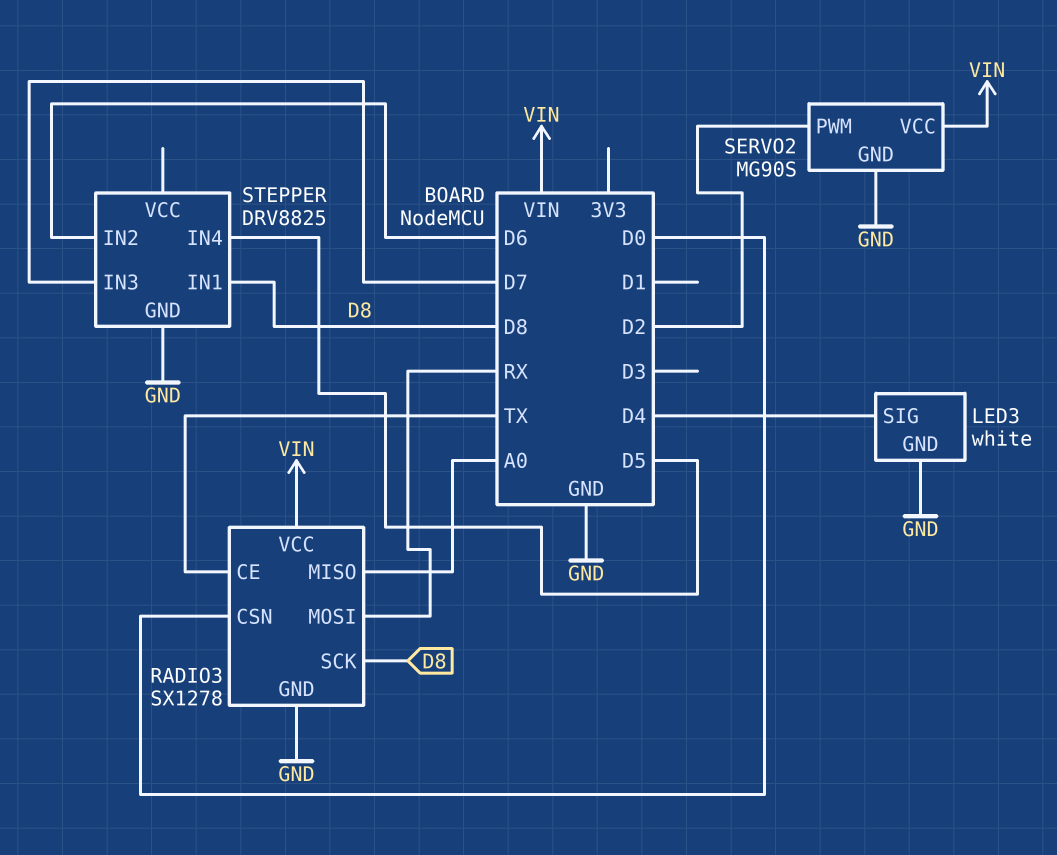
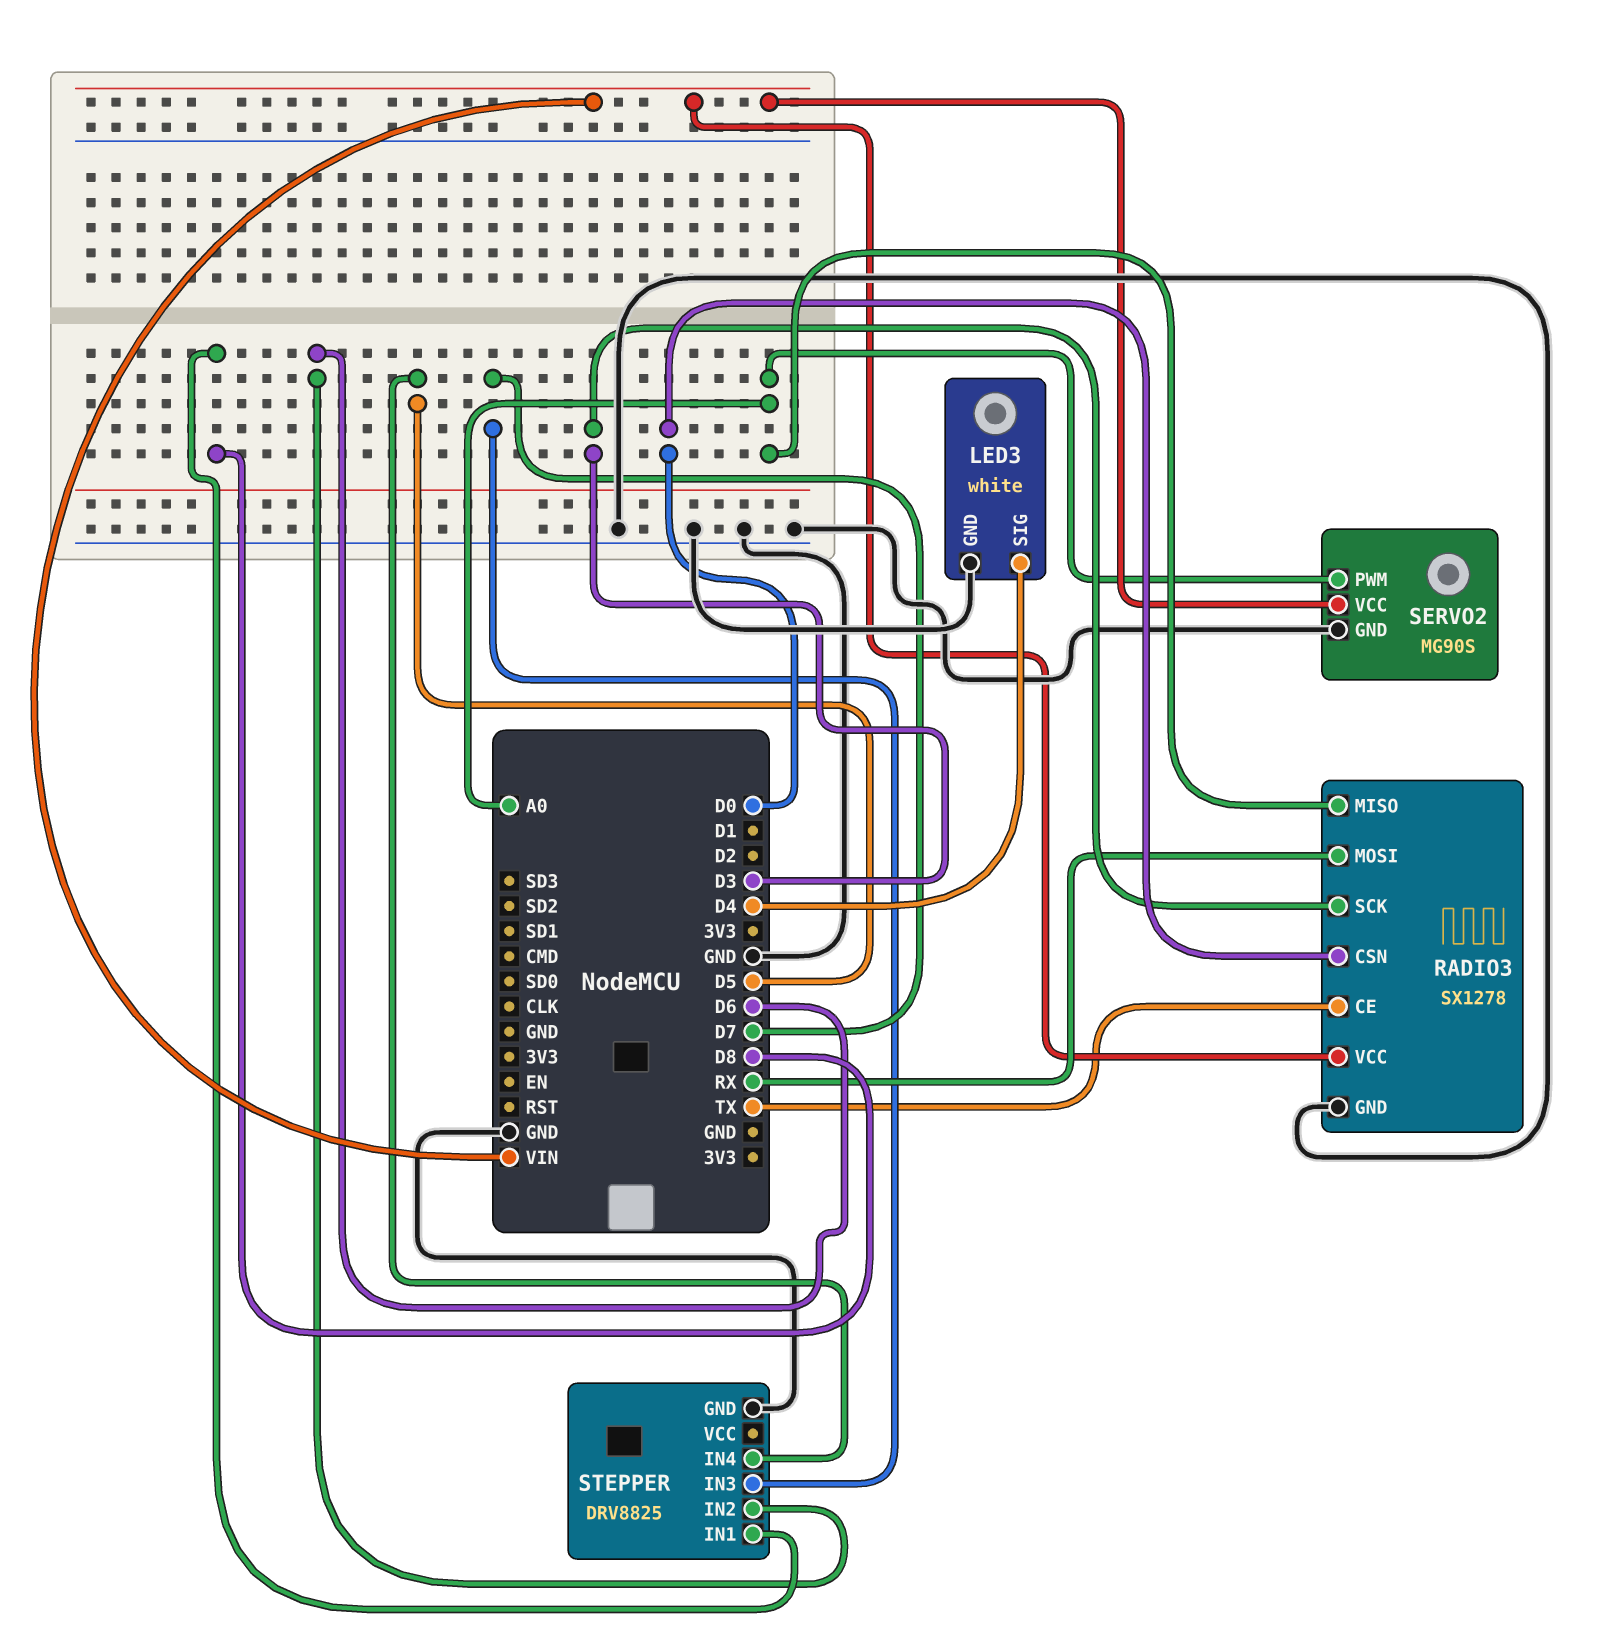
RADIO3 pin SCK: D8 -> D3
SERVO2 pin PWM: D2 -> A0

